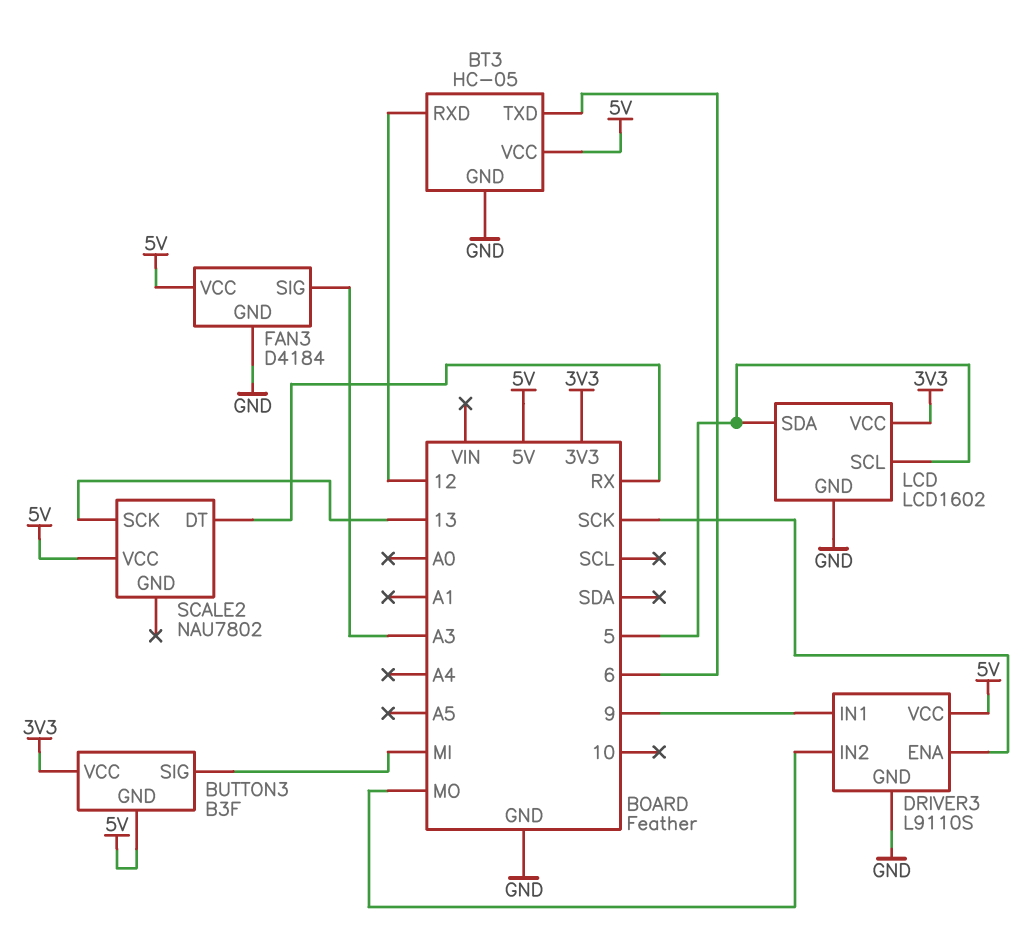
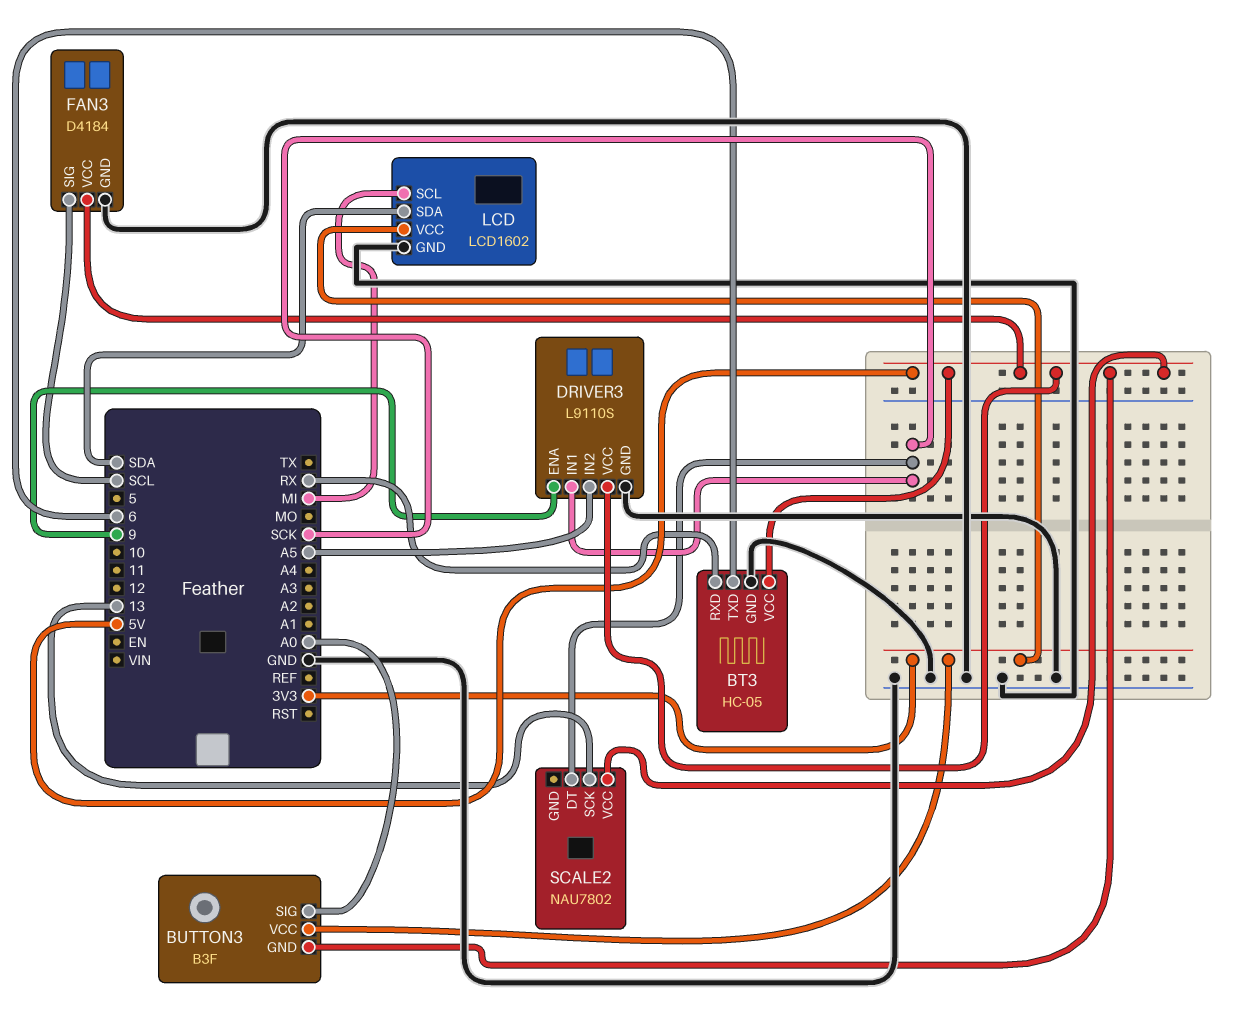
BT3 pin RXD: 12 -> RX
BUTTON3 pin SIG: MI -> A0
DRIVER3 pin ENA: SCK -> 9
DRIVER3 pin IN1: 9 -> SCK
DRIVER3 pin IN2: MO -> A5
FAN3 pin SIG: A3 -> SCL
LCD pin SCL: 5 -> MI
LCD pin SDA: 5 -> SDA
SCALE2 pin DT: RX -> SCK

